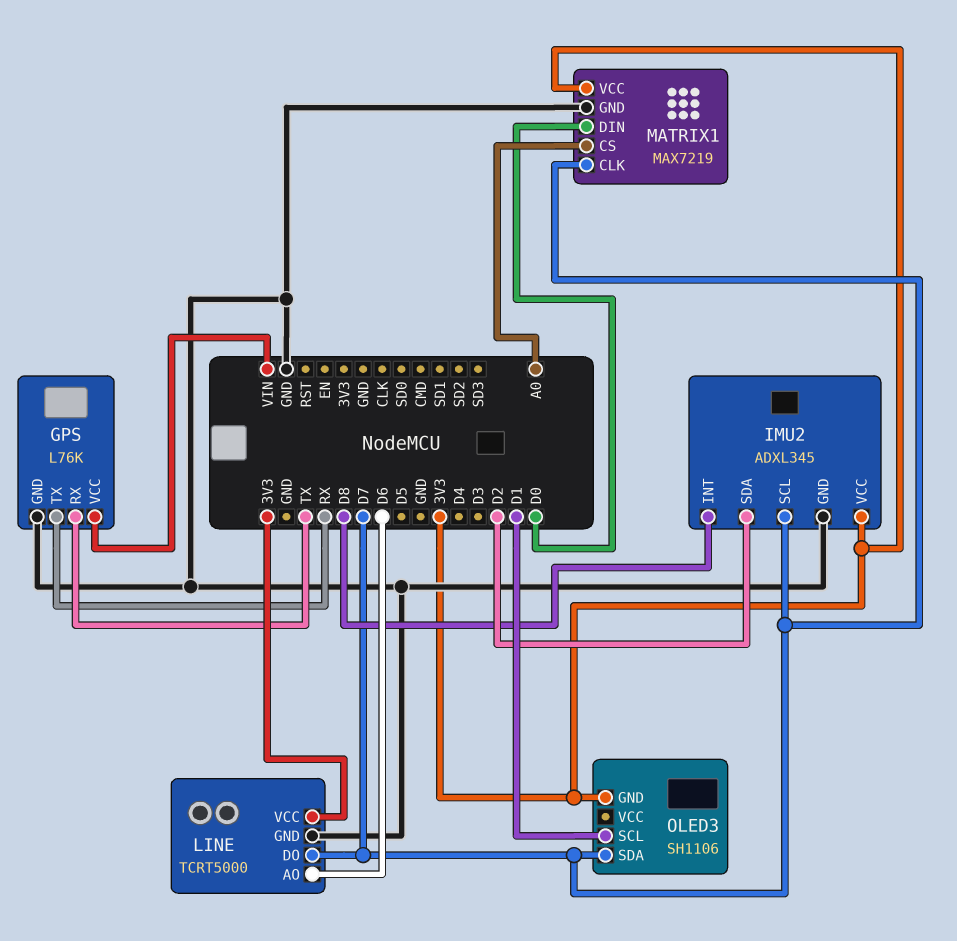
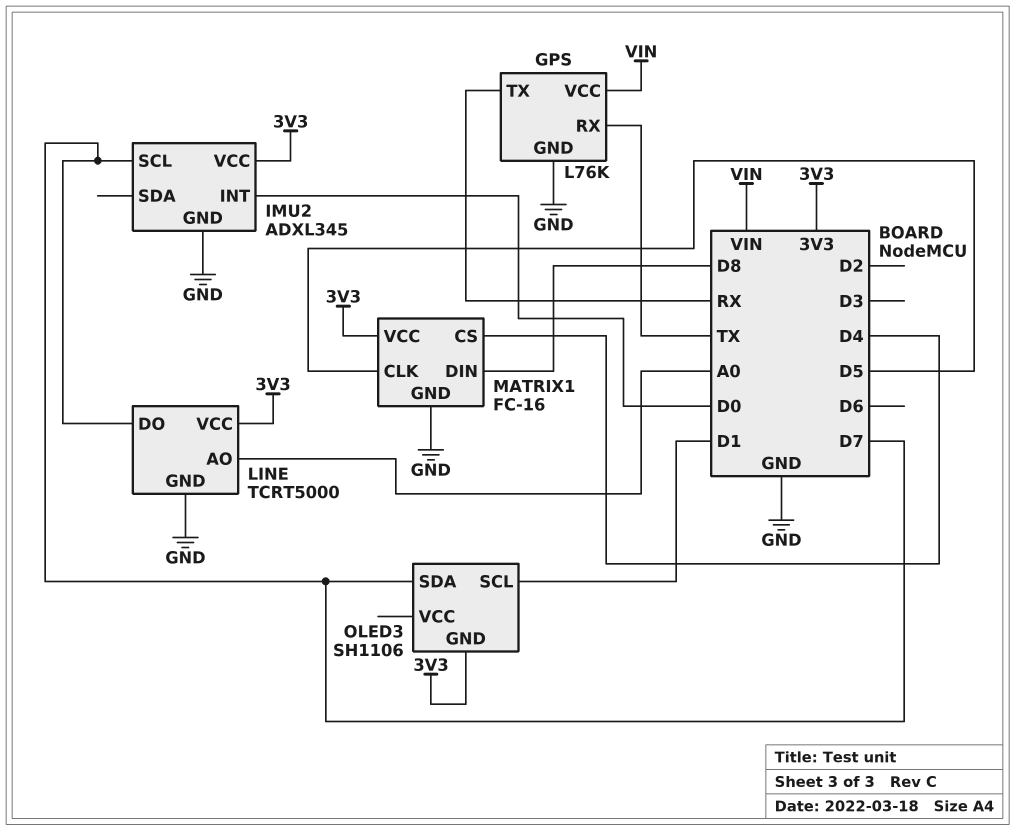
IMU2 pin INT: D8 -> D0
IMU2 pin SDA: D2 -> none
LINE pin AO: D6 -> A0
MATRIX1: MAX7219 -> FC-16
MATRIX1 pin CLK: D7 -> D5
MATRIX1 pin CS: A0 -> D4
MATRIX1 pin DIN: D0 -> D8

